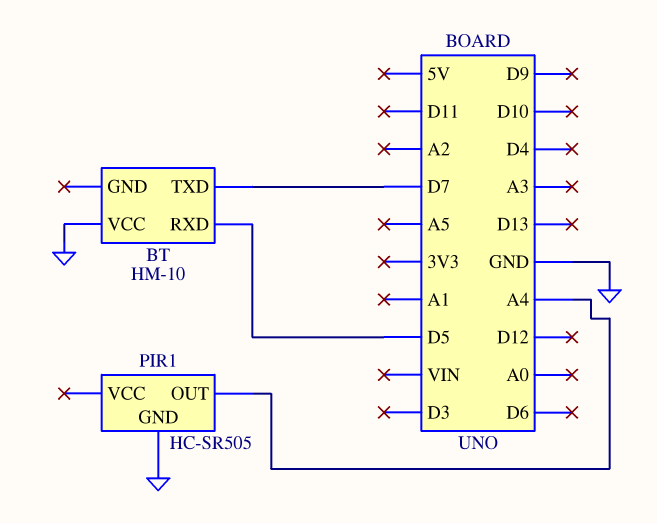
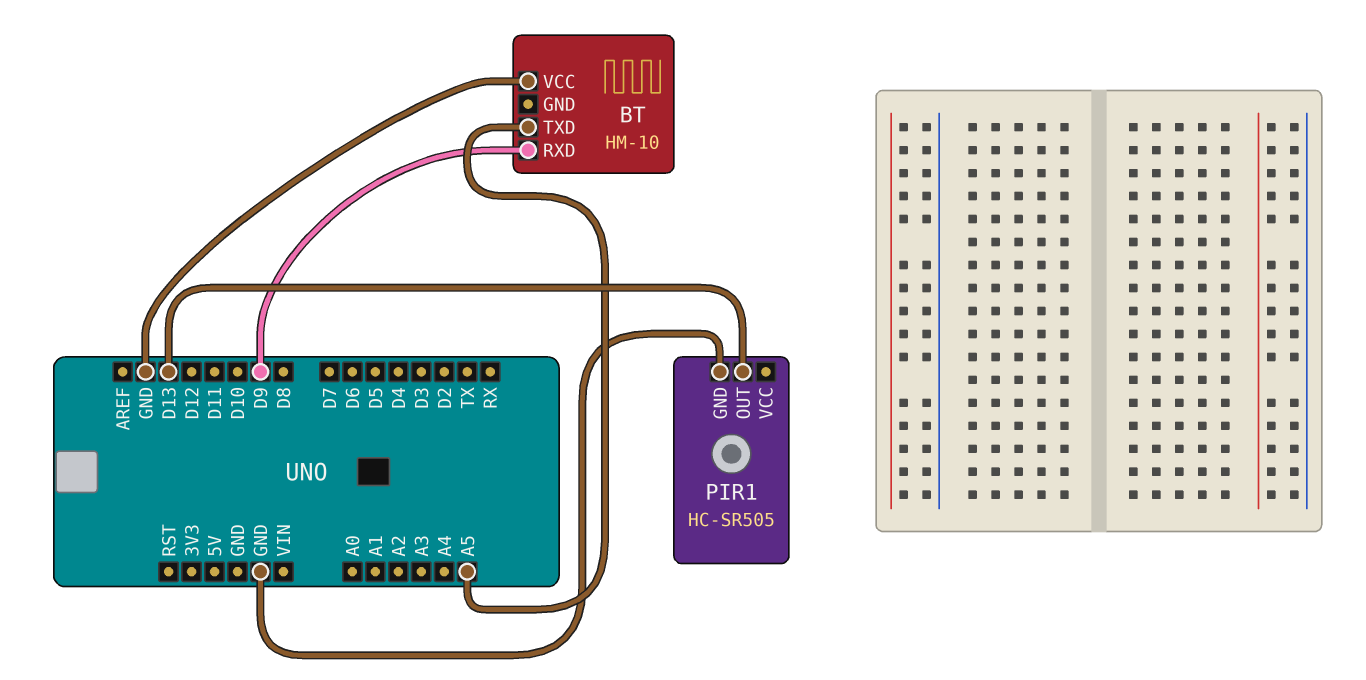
BT pin RXD: D5 -> D9
BT pin TXD: D7 -> A5
PIR1 pin OUT: A4 -> D13

